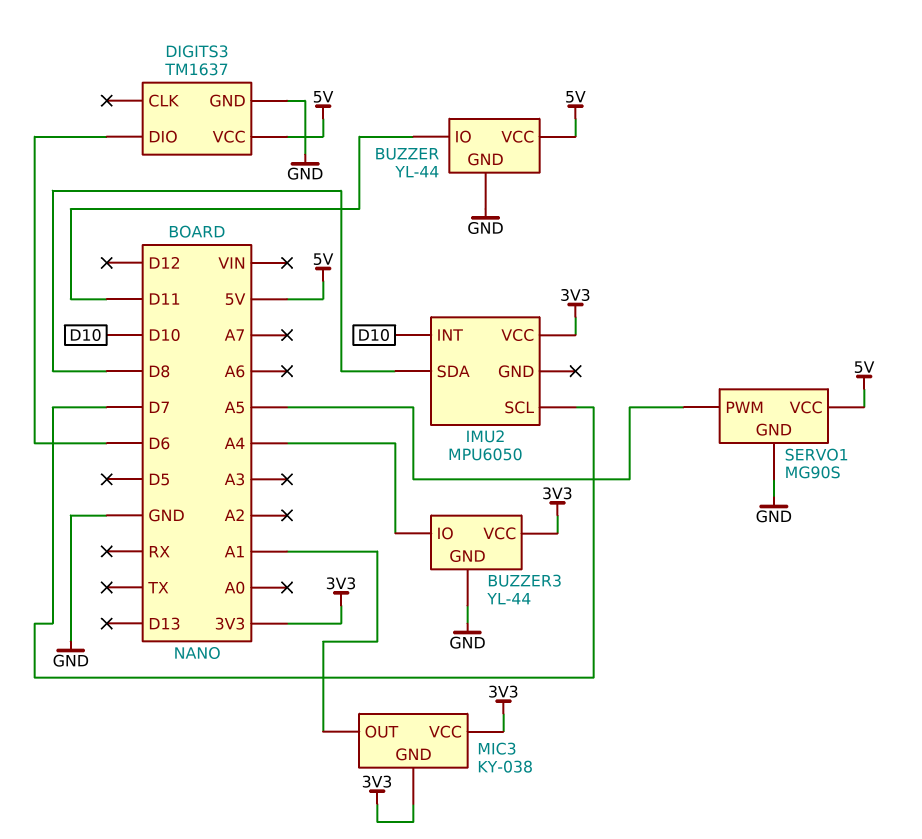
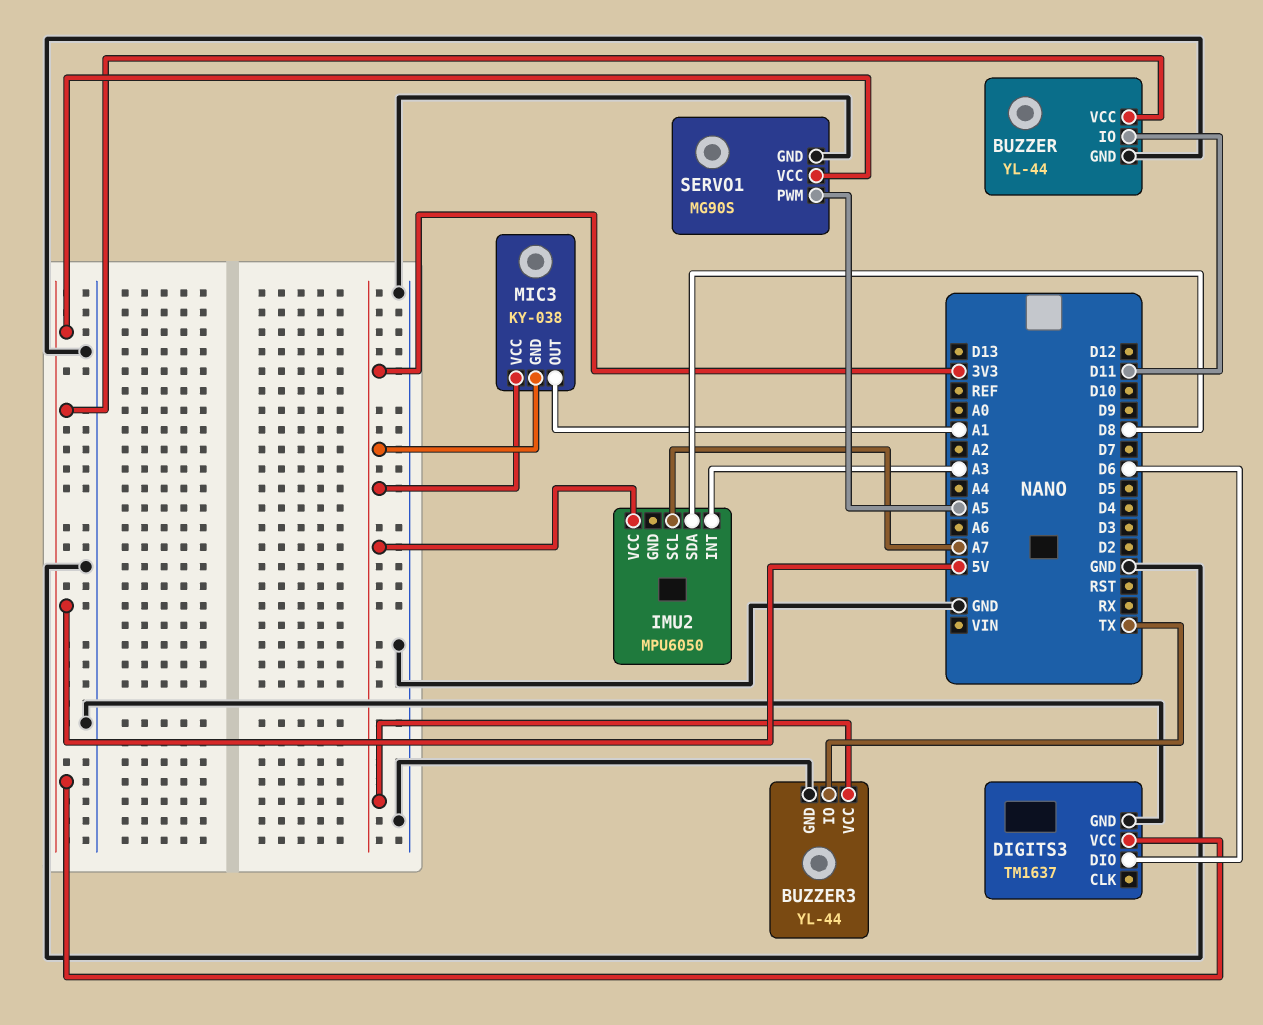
BUZZER3 pin IO: A4 -> TX
IMU2 pin INT: D10 -> A3
IMU2 pin SCL: D7 -> A7

